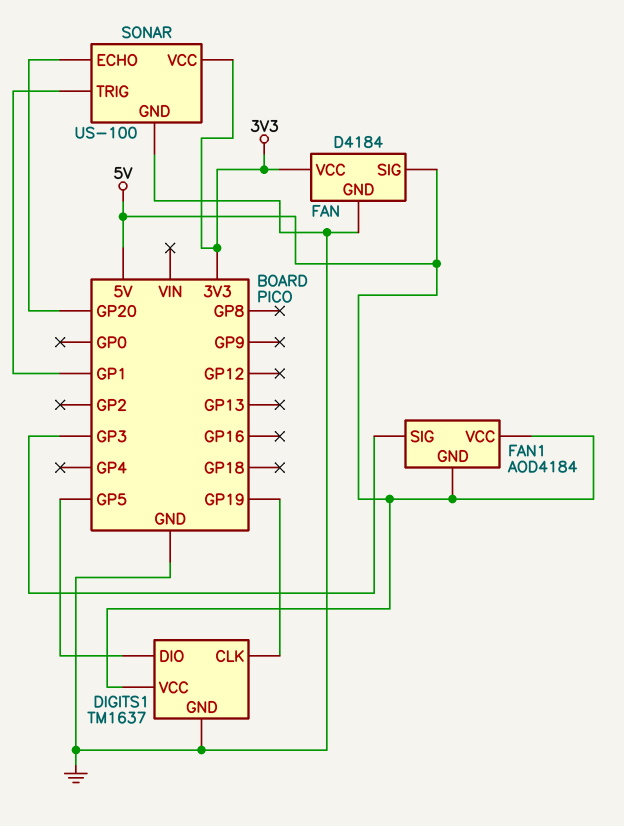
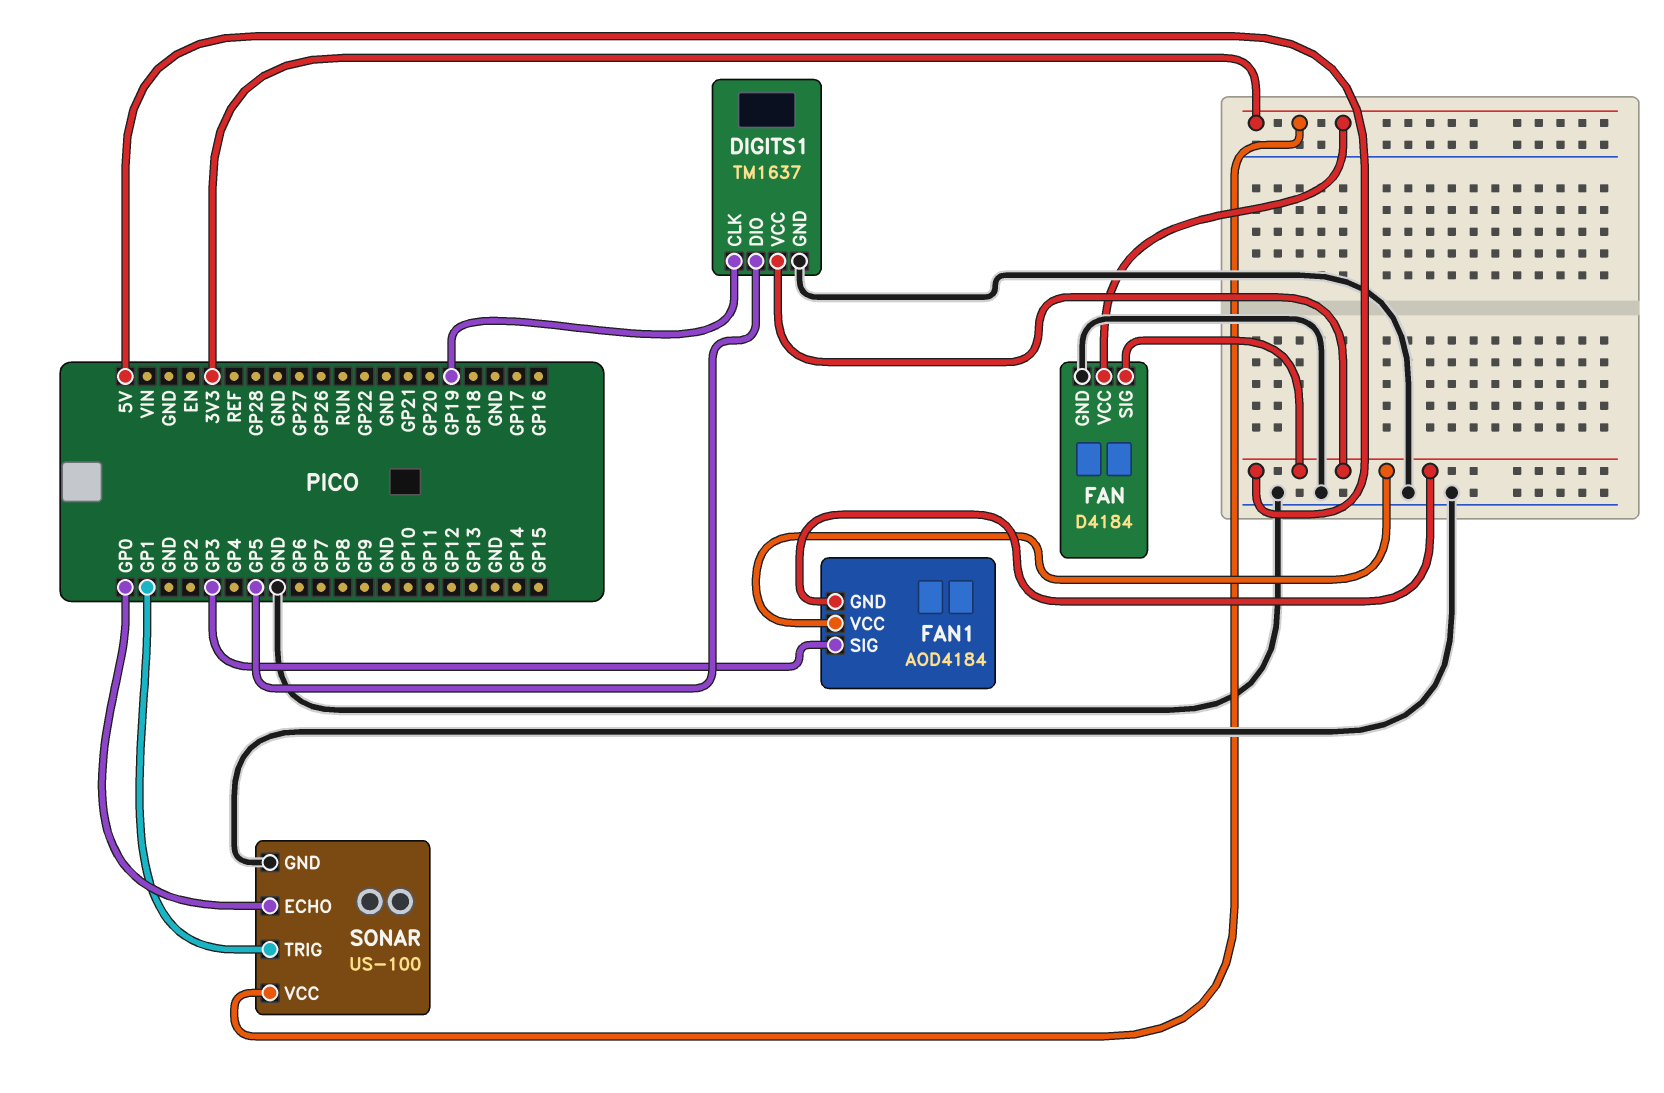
SONAR pin ECHO: GP20 -> GP0

